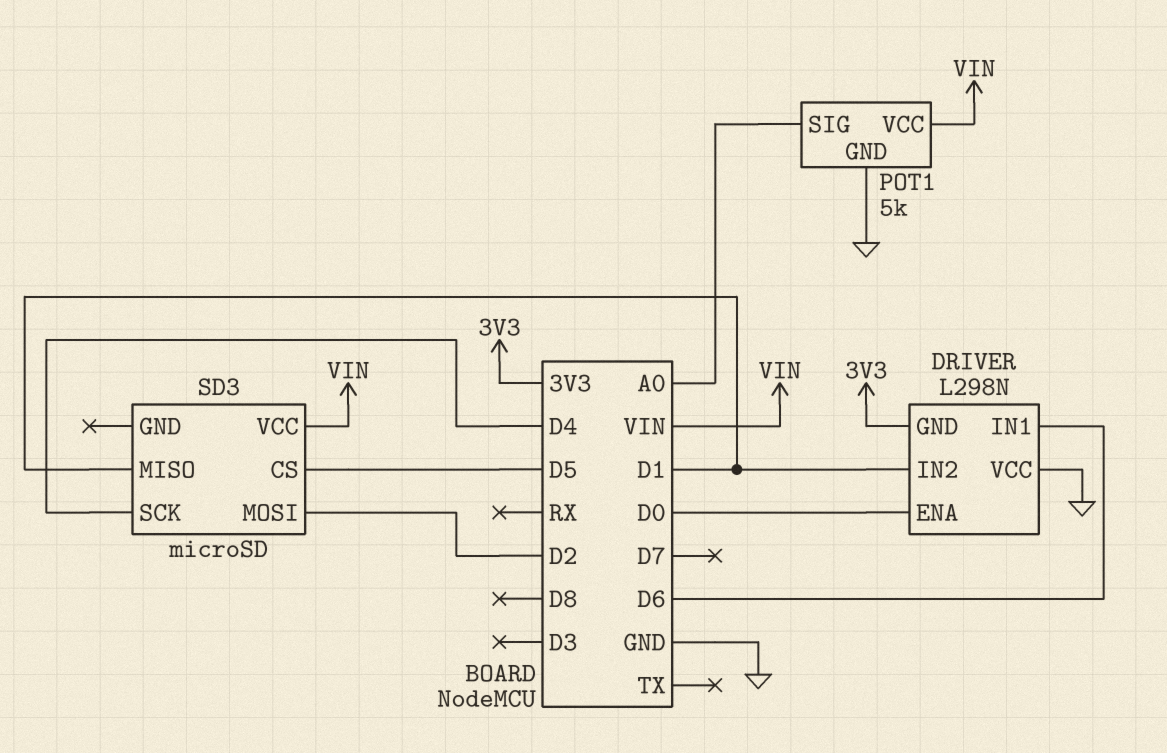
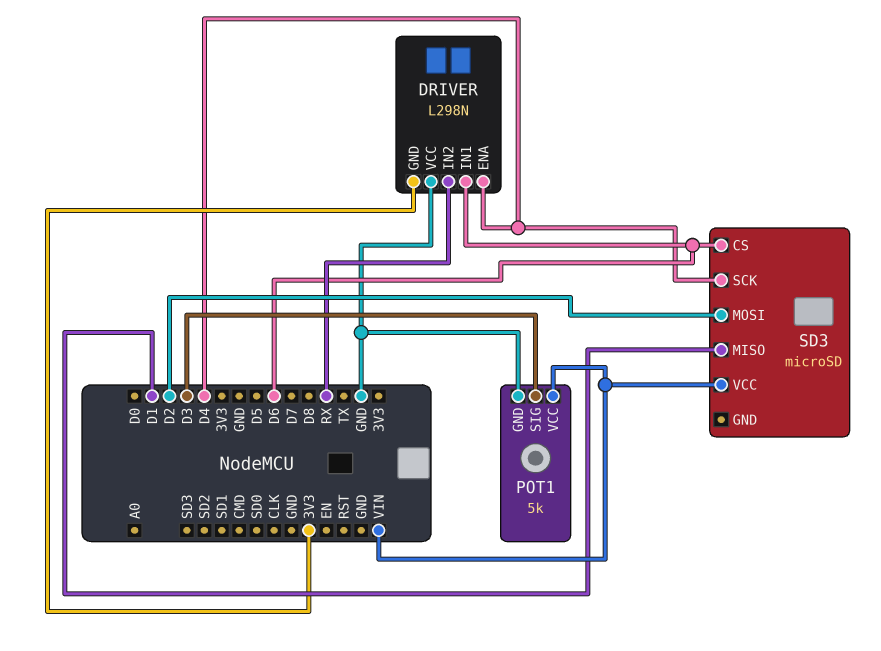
DRIVER pin ENA: D0 -> D4
DRIVER pin IN2: D1 -> RX
POT1 pin SIG: A0 -> D3
SD3 pin CS: D5 -> D6

